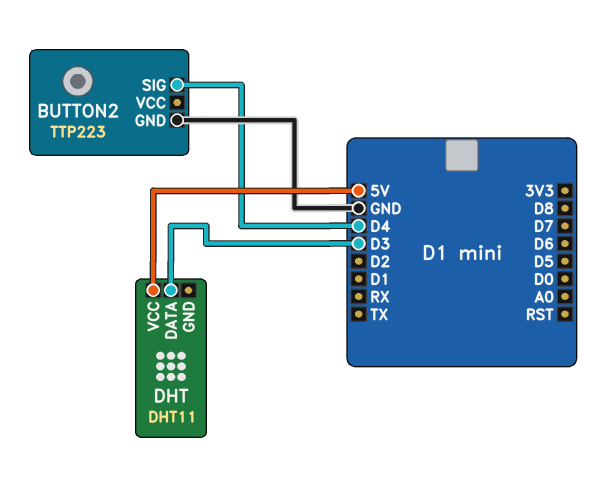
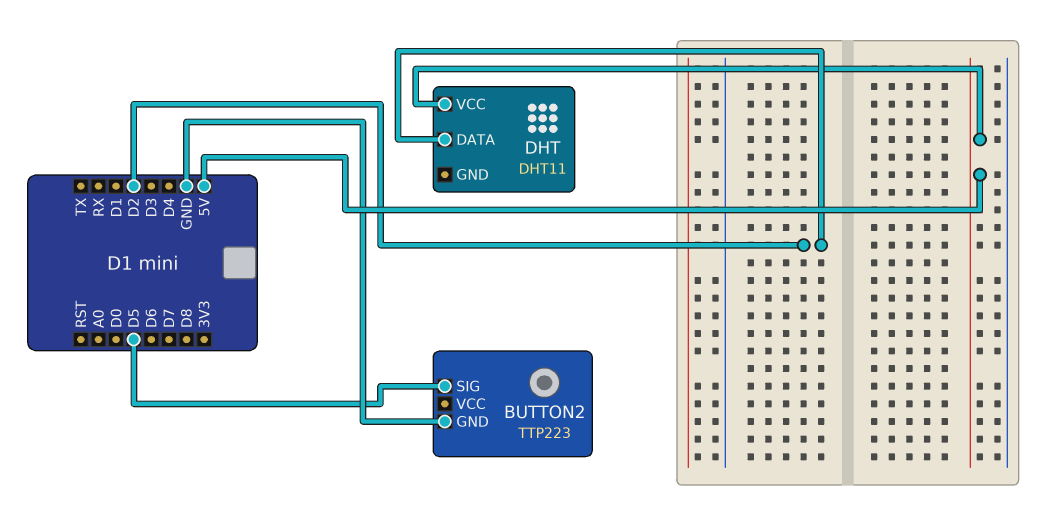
BUTTON2 pin SIG: D4 -> D5
DHT pin DATA: D3 -> D2

